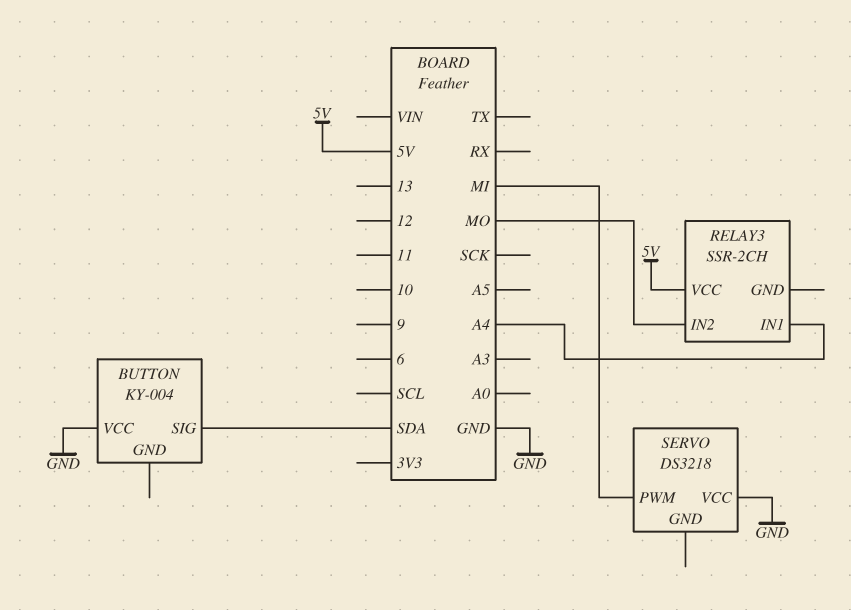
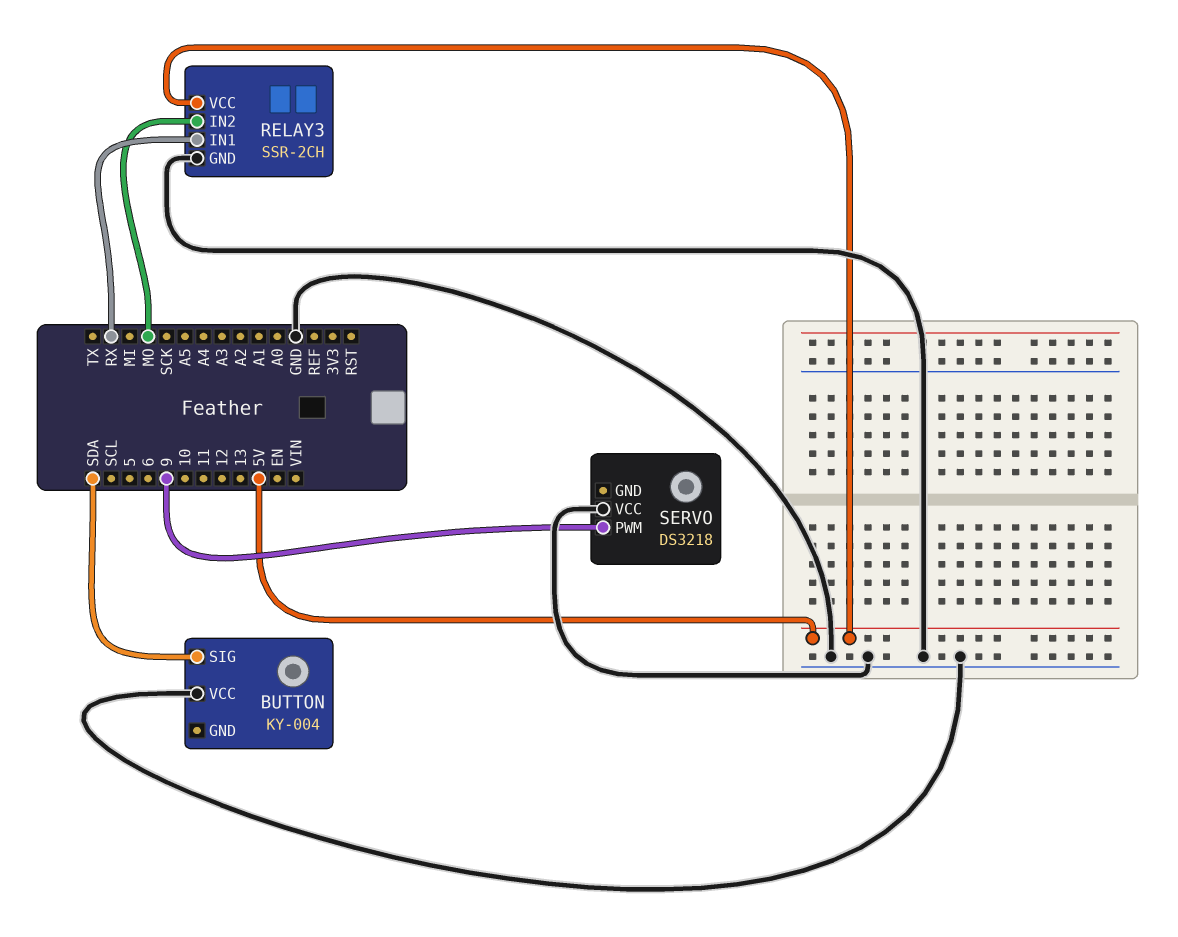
RELAY3 pin GND: none -> GND
RELAY3 pin IN1: A4 -> RX
SERVO pin PWM: MI -> 9

